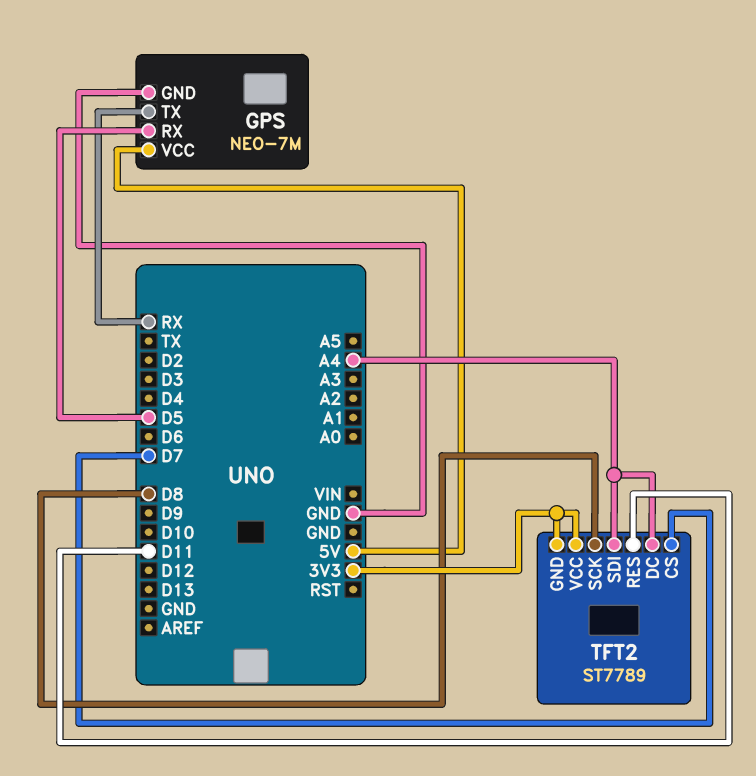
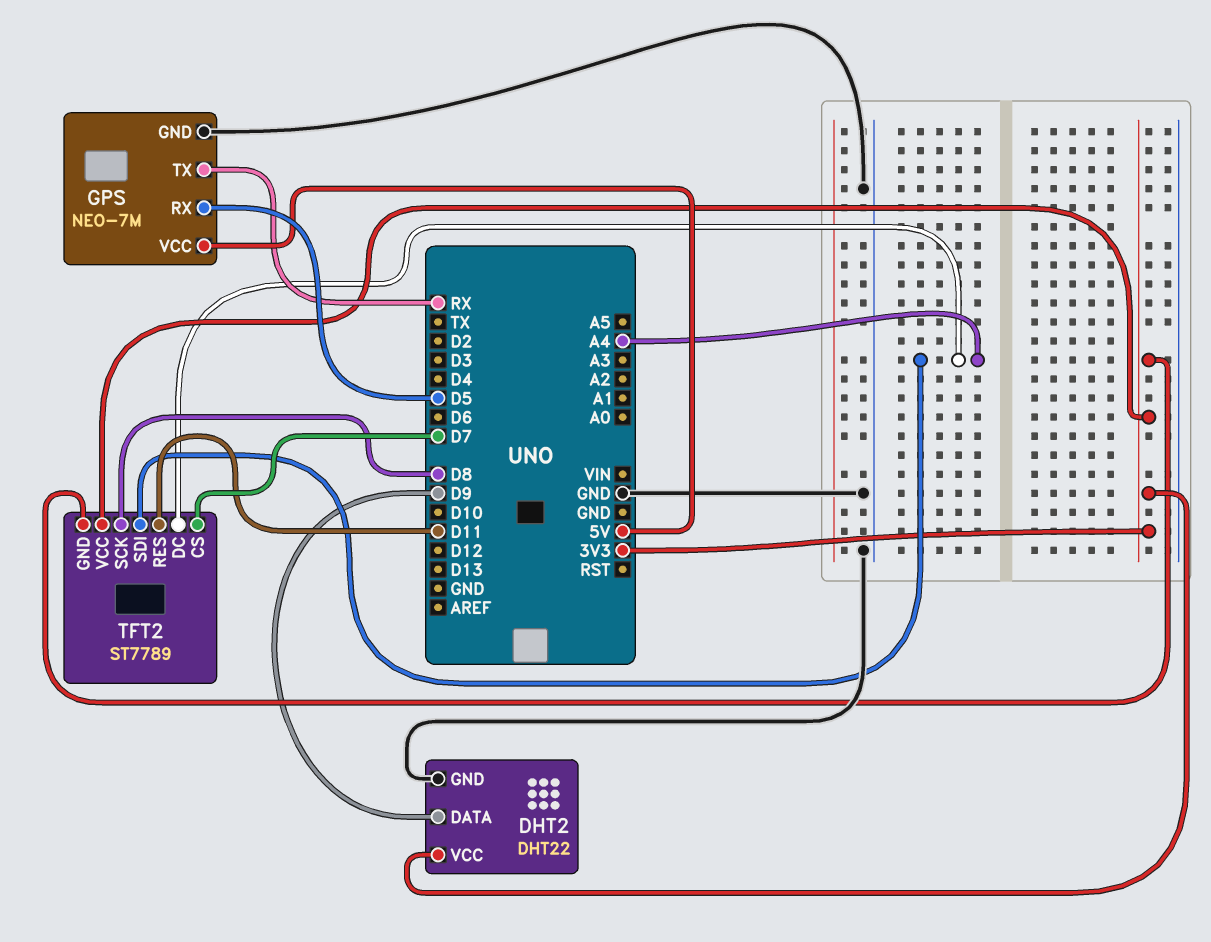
DHT2: none -> DHT22
DHT2 pin DATA: none -> D9
DHT2 pin GND: none -> GND
DHT2 pin VCC: none -> 3V3

